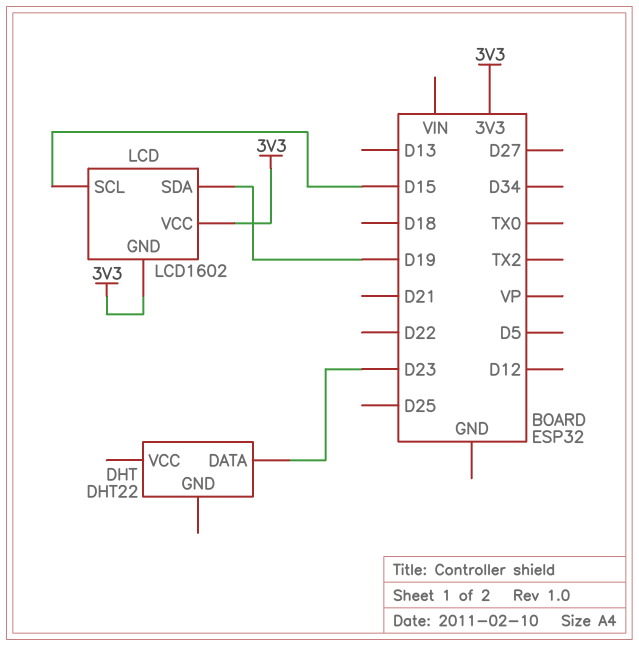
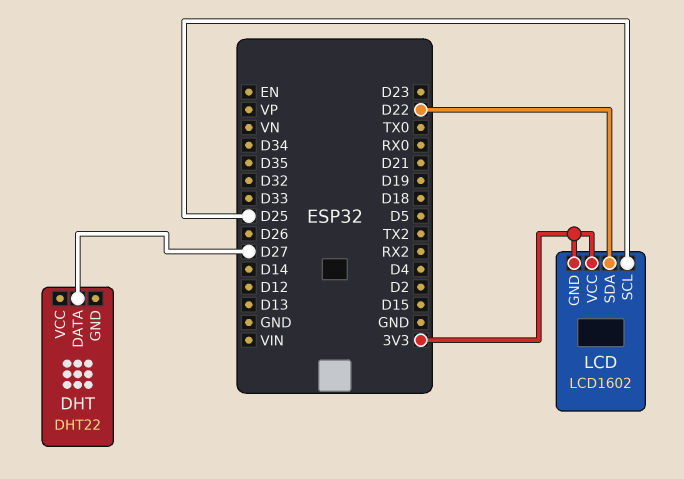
DHT pin DATA: D23 -> D27
LCD pin SCL: D15 -> D25
LCD pin SDA: D19 -> D22

